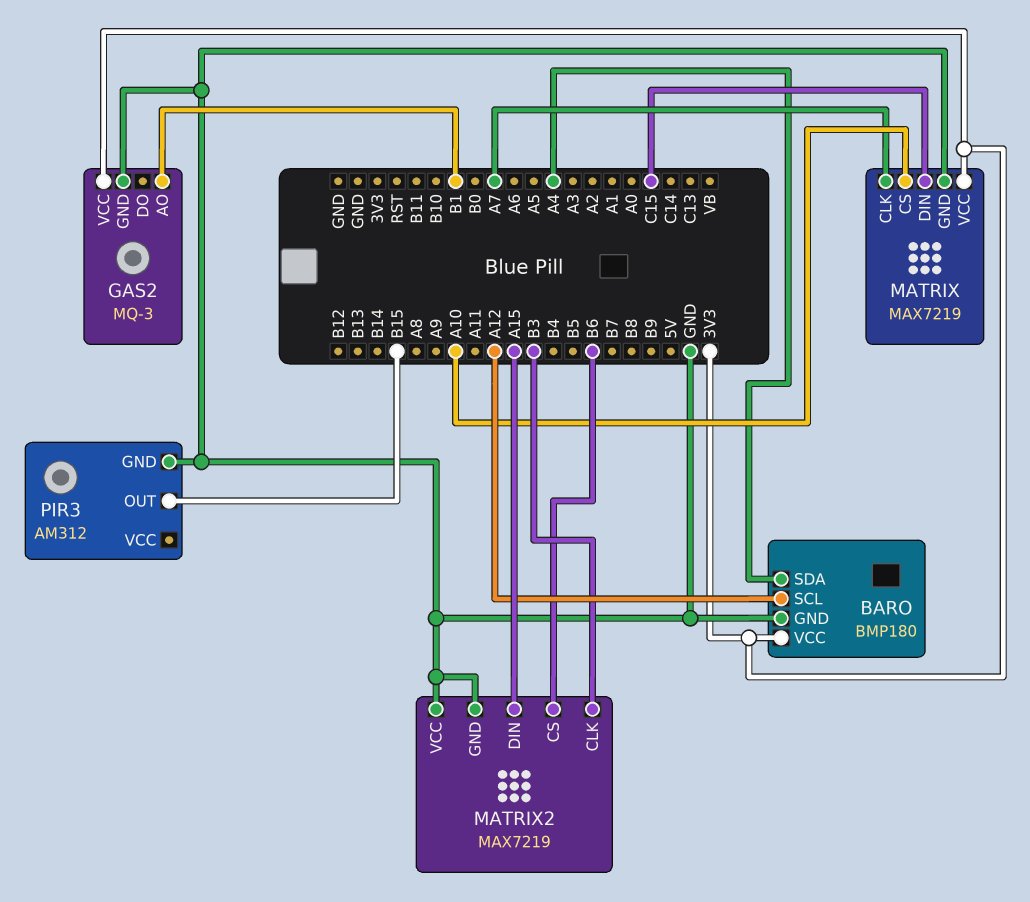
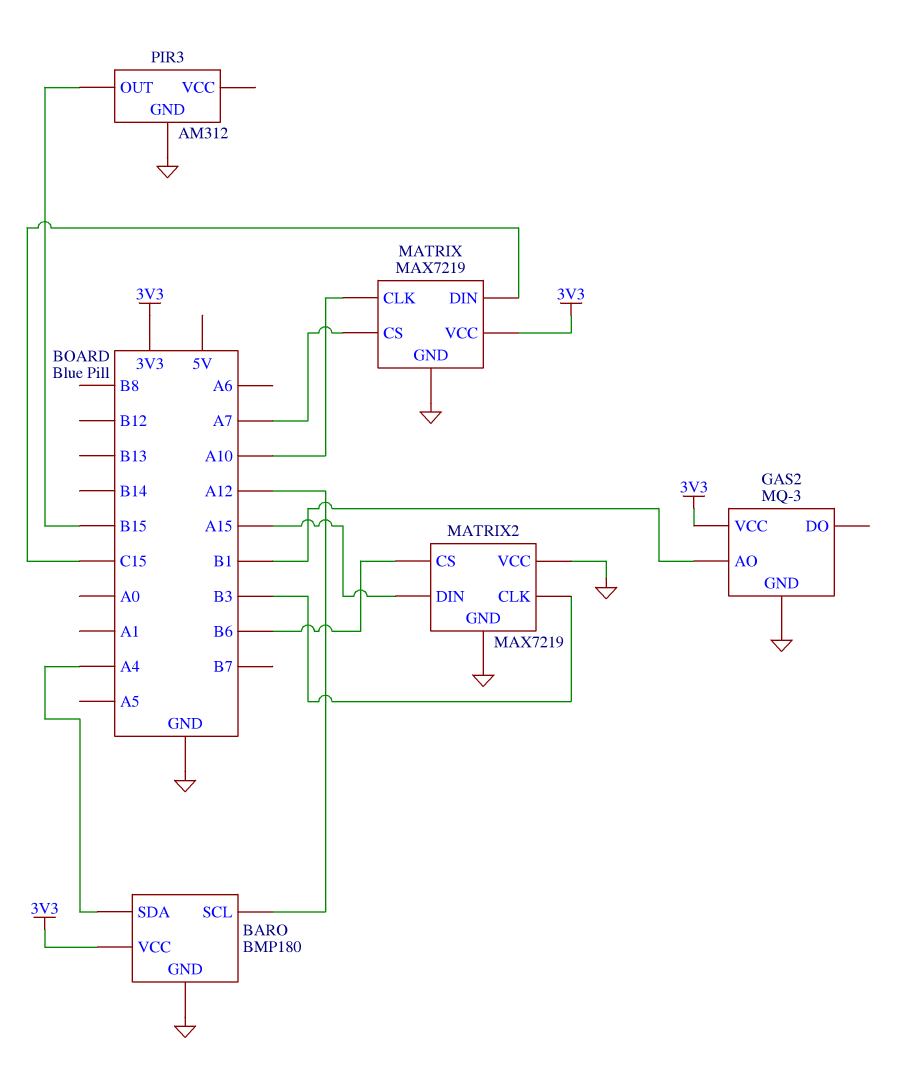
MATRIX pin CLK: A7 -> A10
MATRIX pin CS: A10 -> A7

